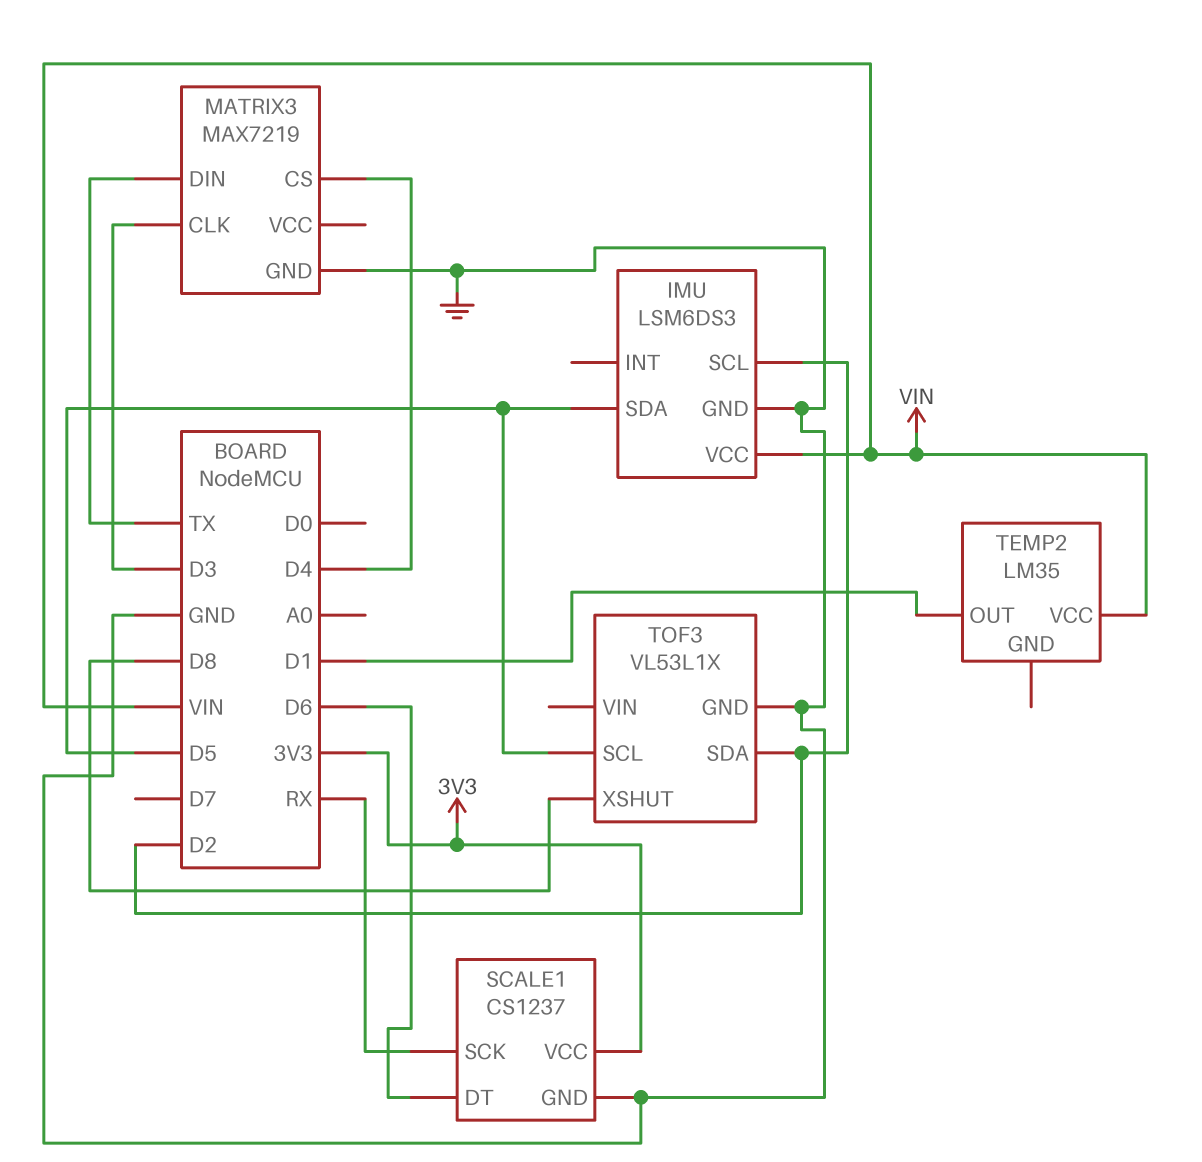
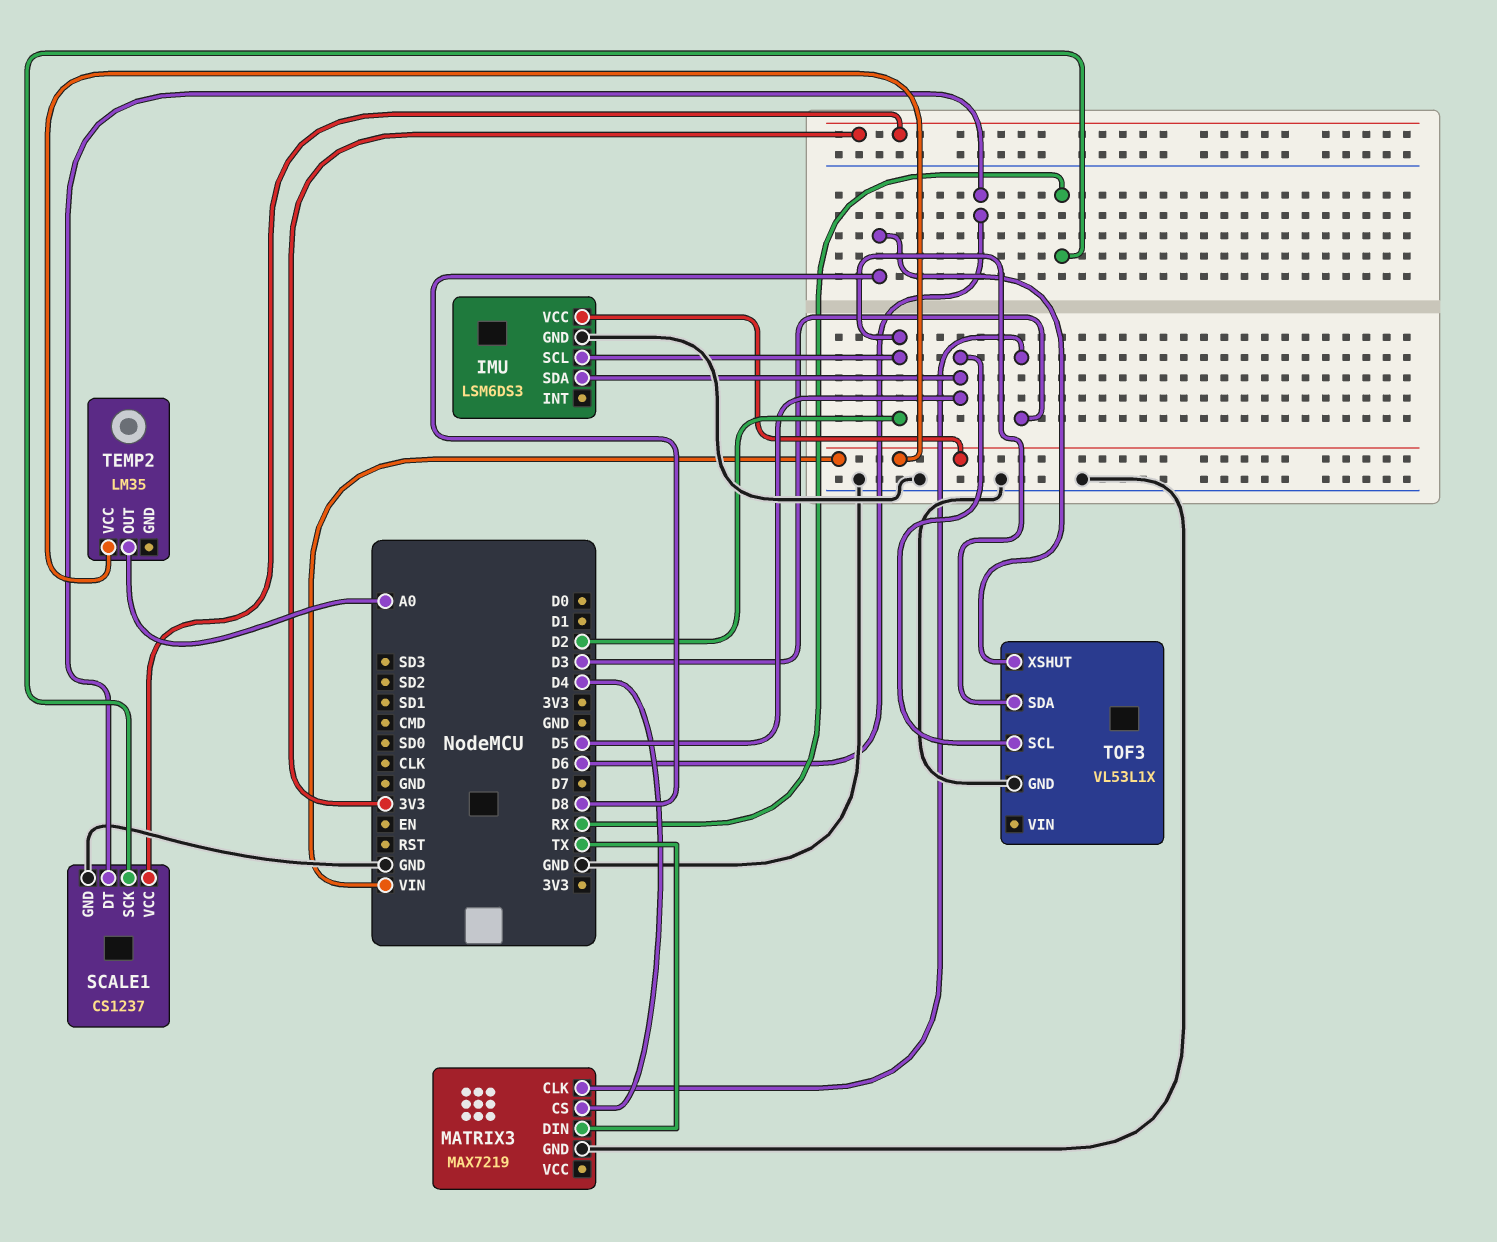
TEMP2 pin OUT: D1 -> A0

